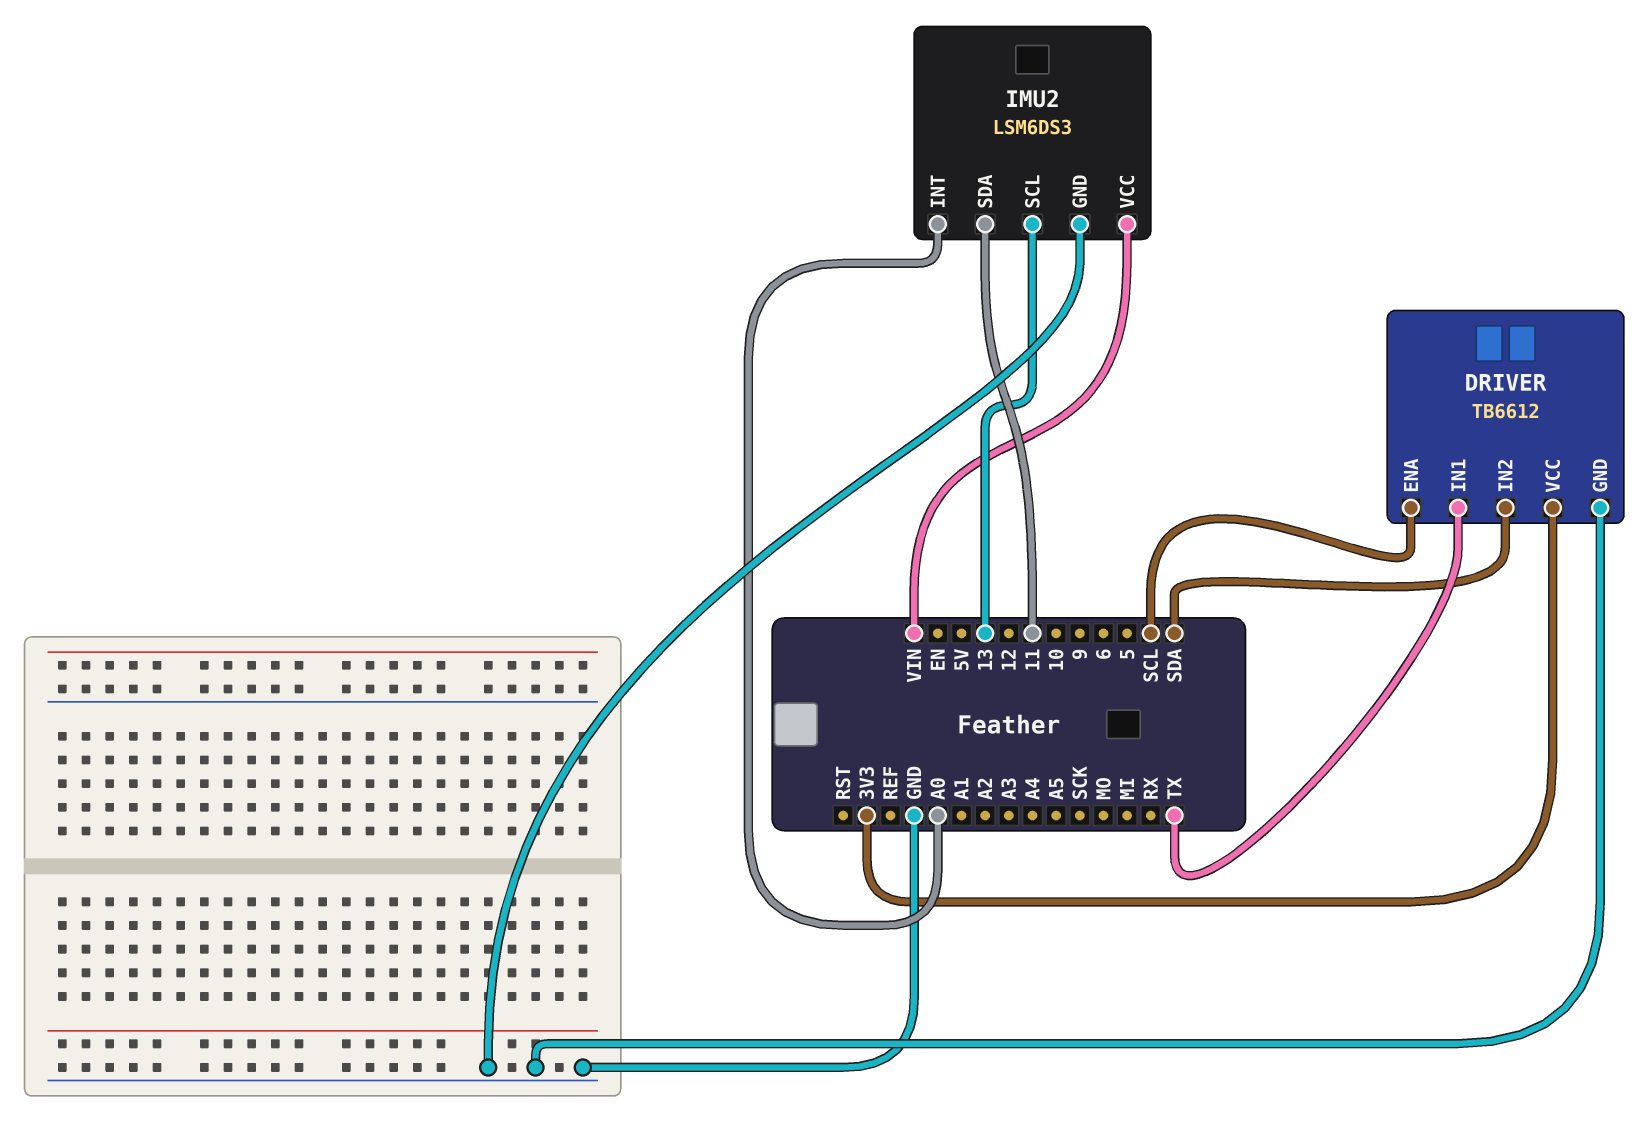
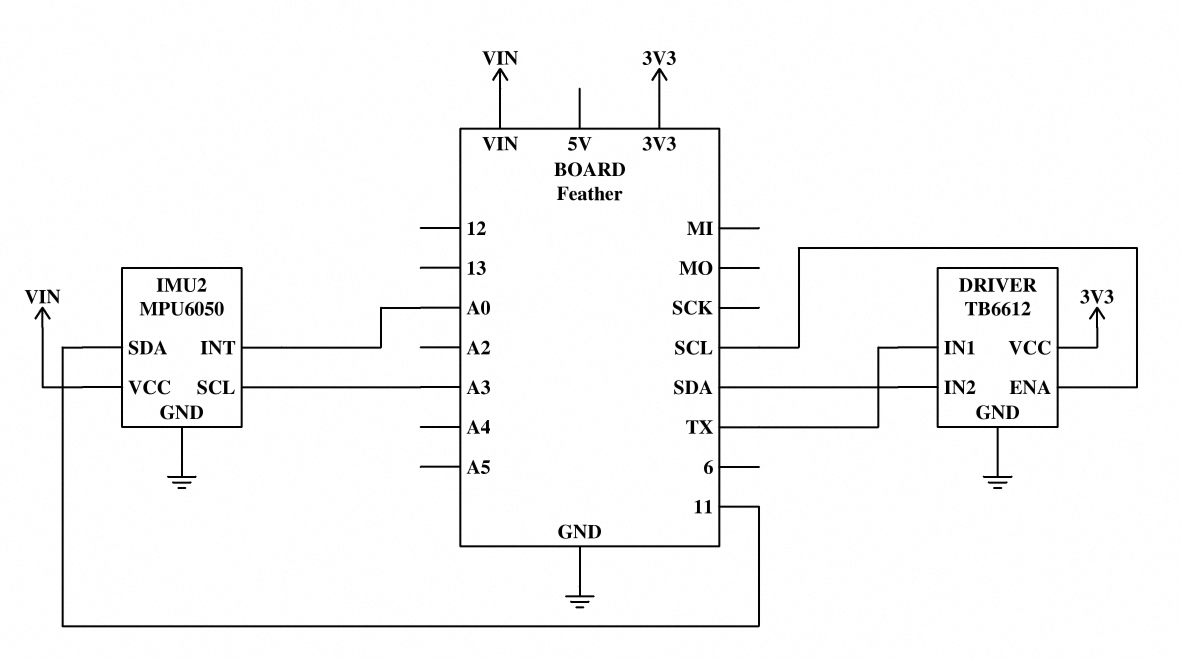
IMU2: LSM6DS3 -> MPU6050
IMU2 pin SCL: 13 -> A3

